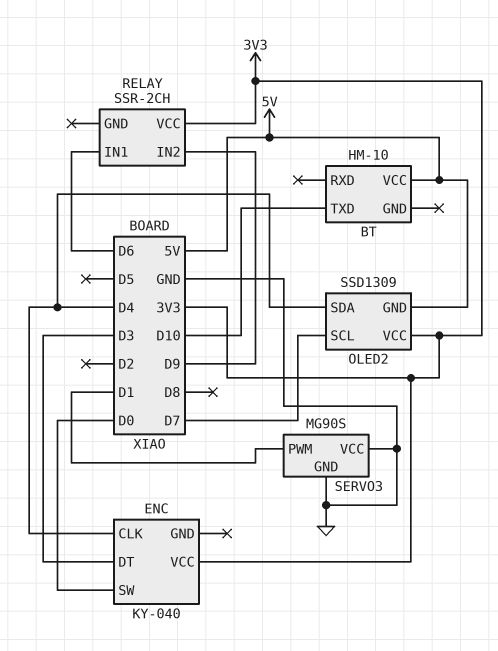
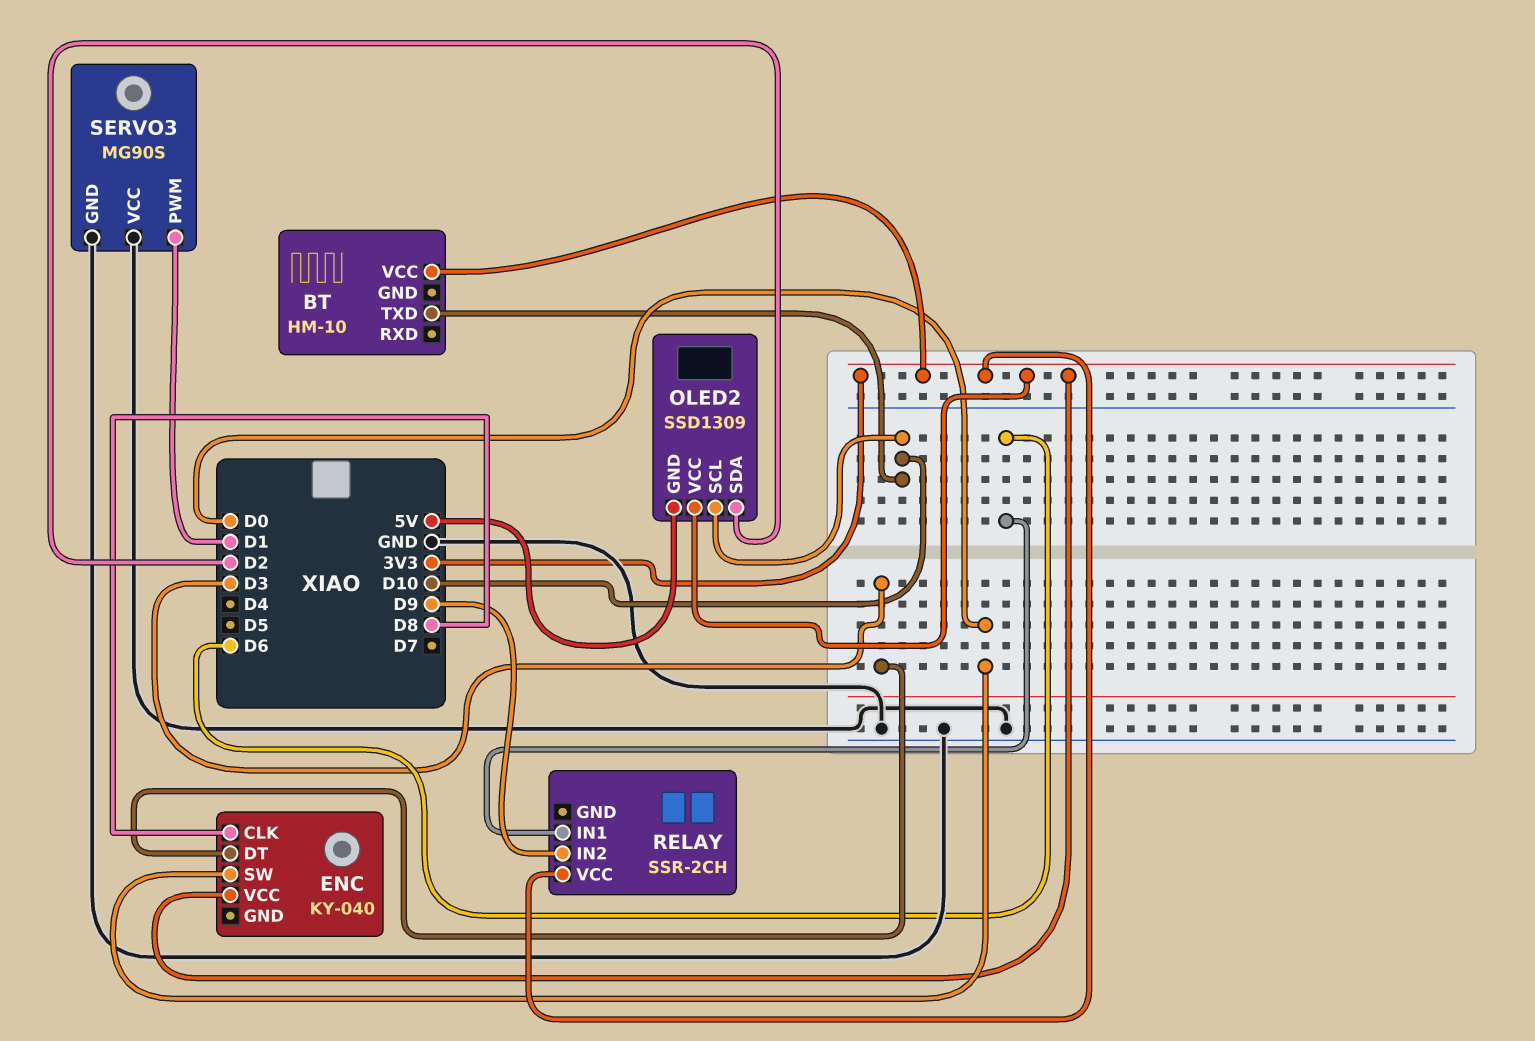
BT pin VCC: 5V -> 3V3
ENC pin CLK: D4 -> D8
OLED2 pin SCL: D7 -> D10
OLED2 pin SDA: D4 -> D2

